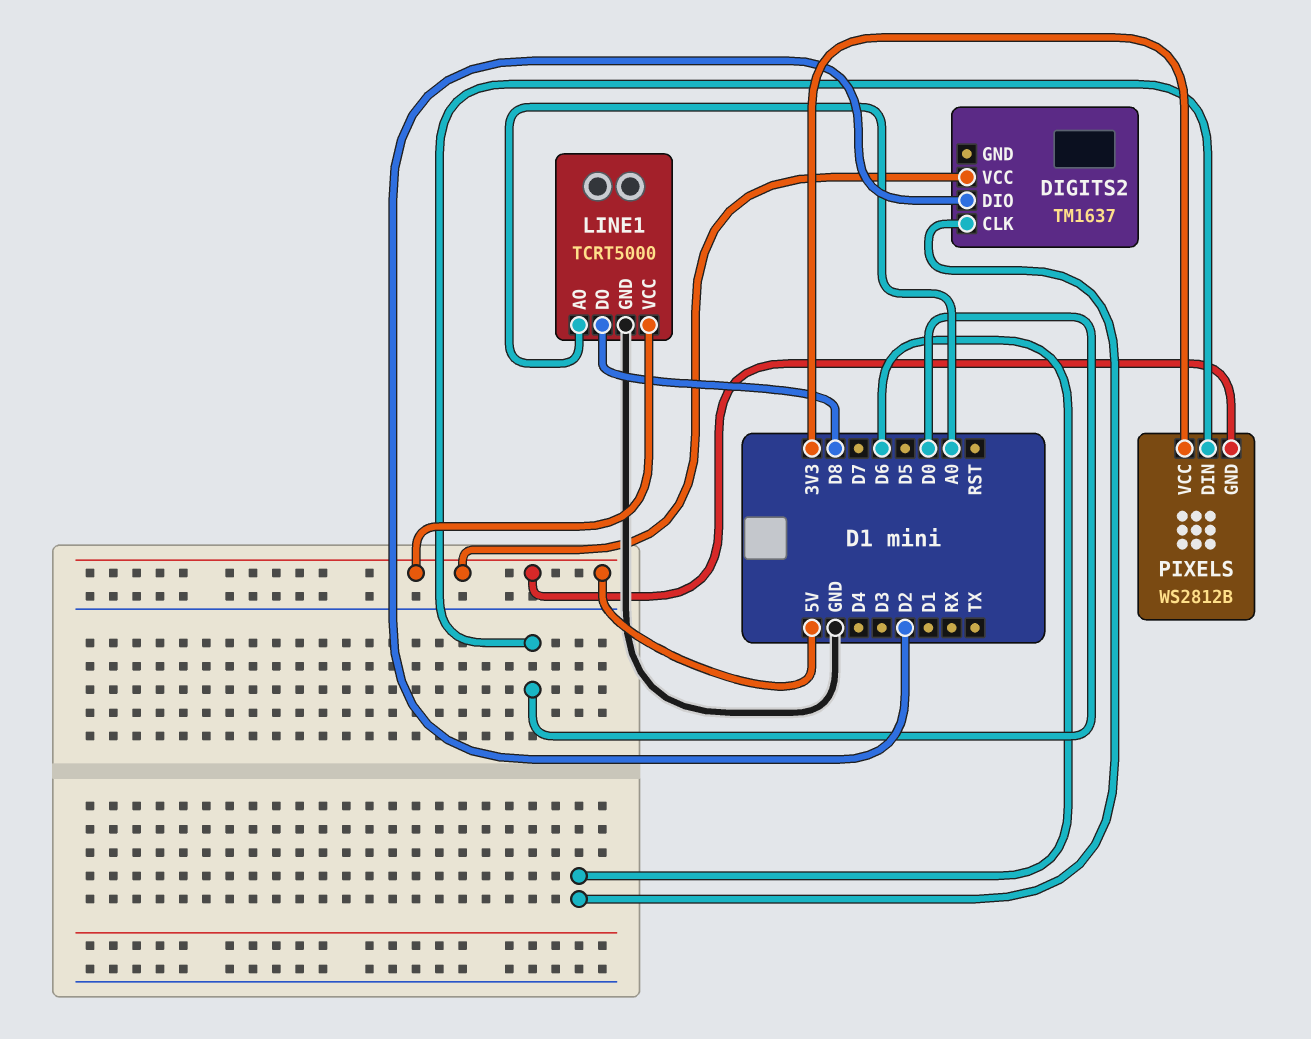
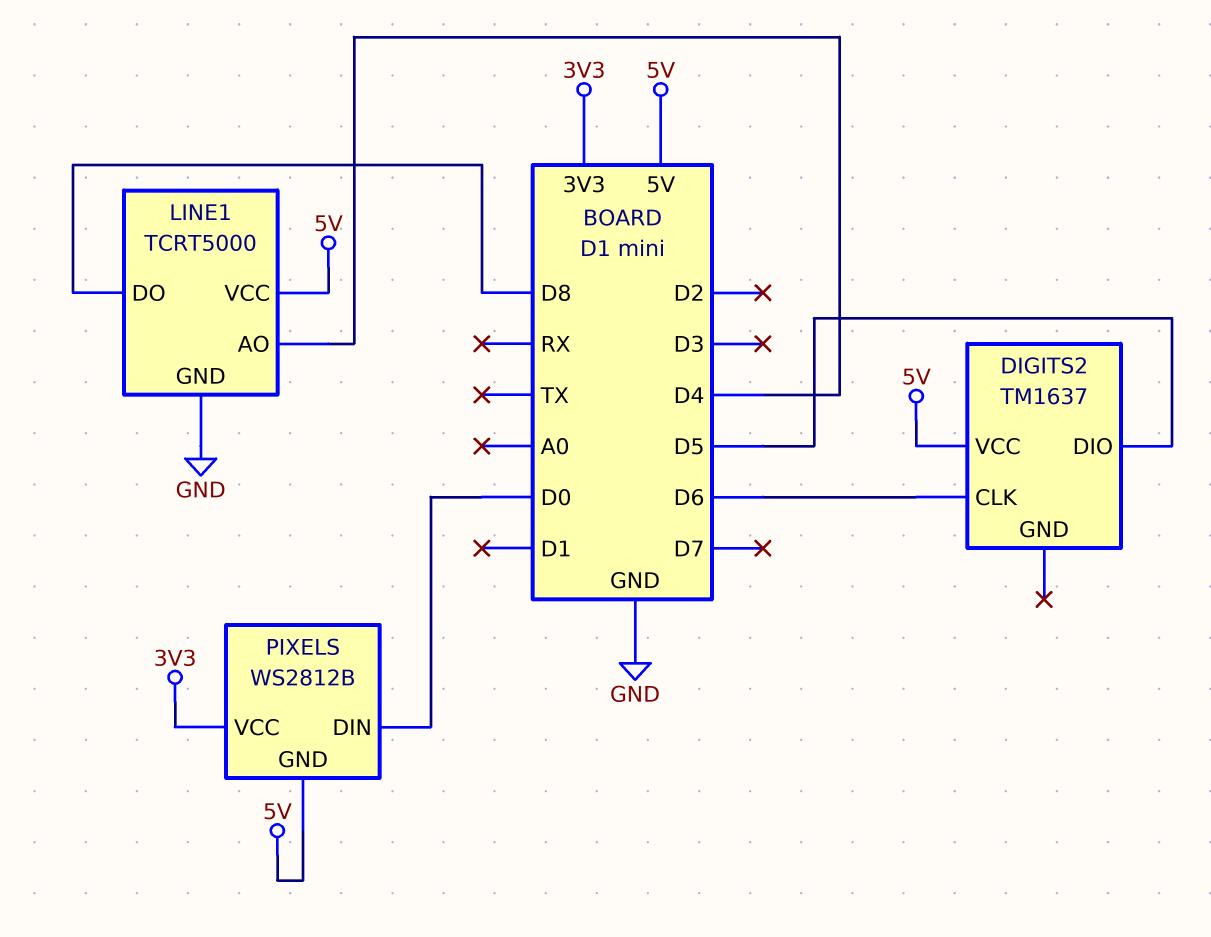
DIGITS2 pin DIO: D2 -> D5
LINE1 pin AO: A0 -> D4

